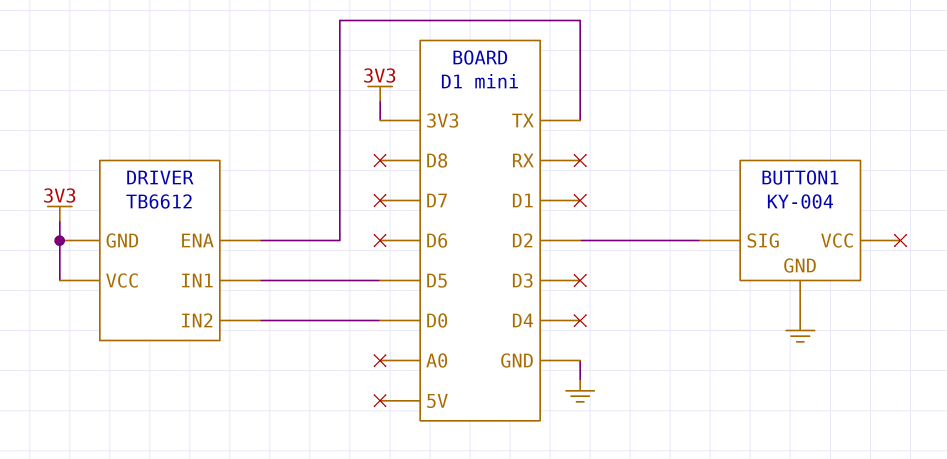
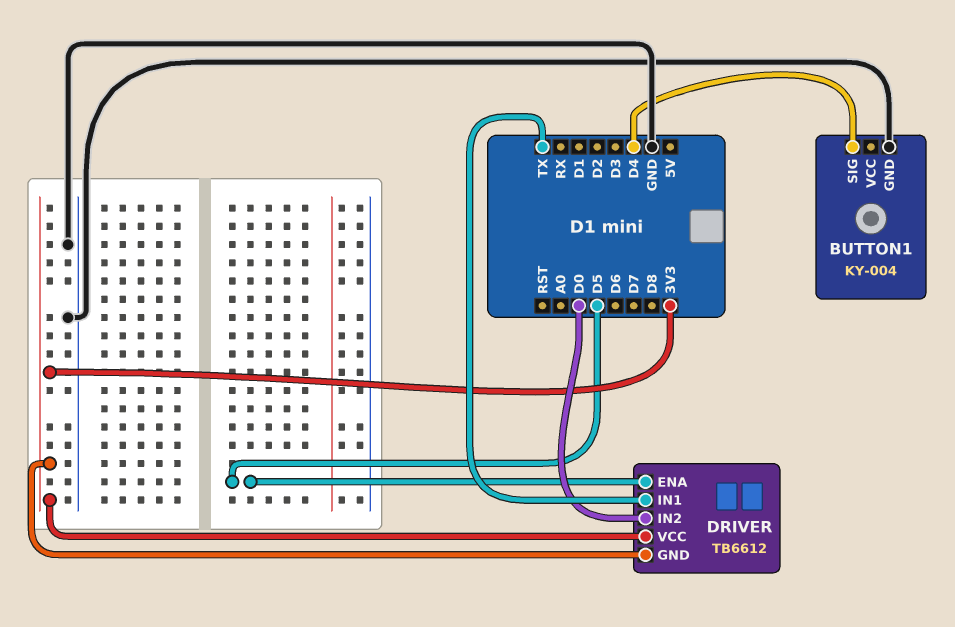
BUTTON1 pin SIG: D2 -> D4
DRIVER pin ENA: TX -> D5
DRIVER pin IN1: D5 -> TX

